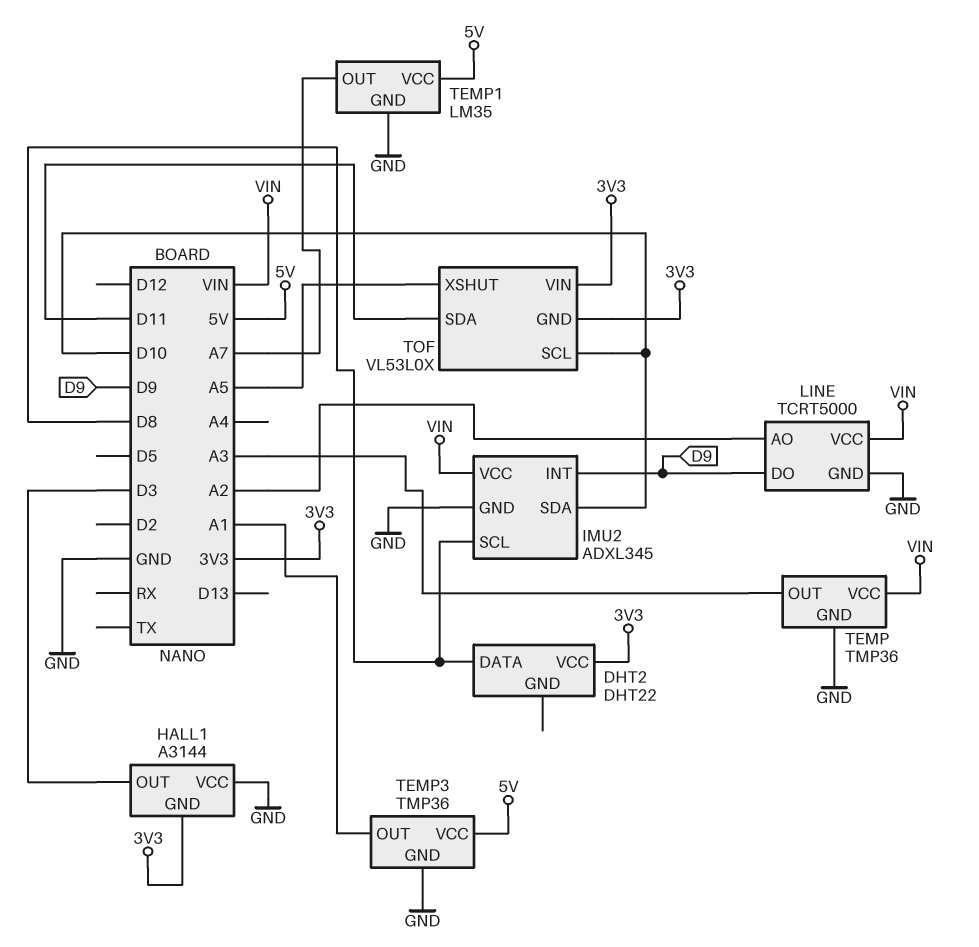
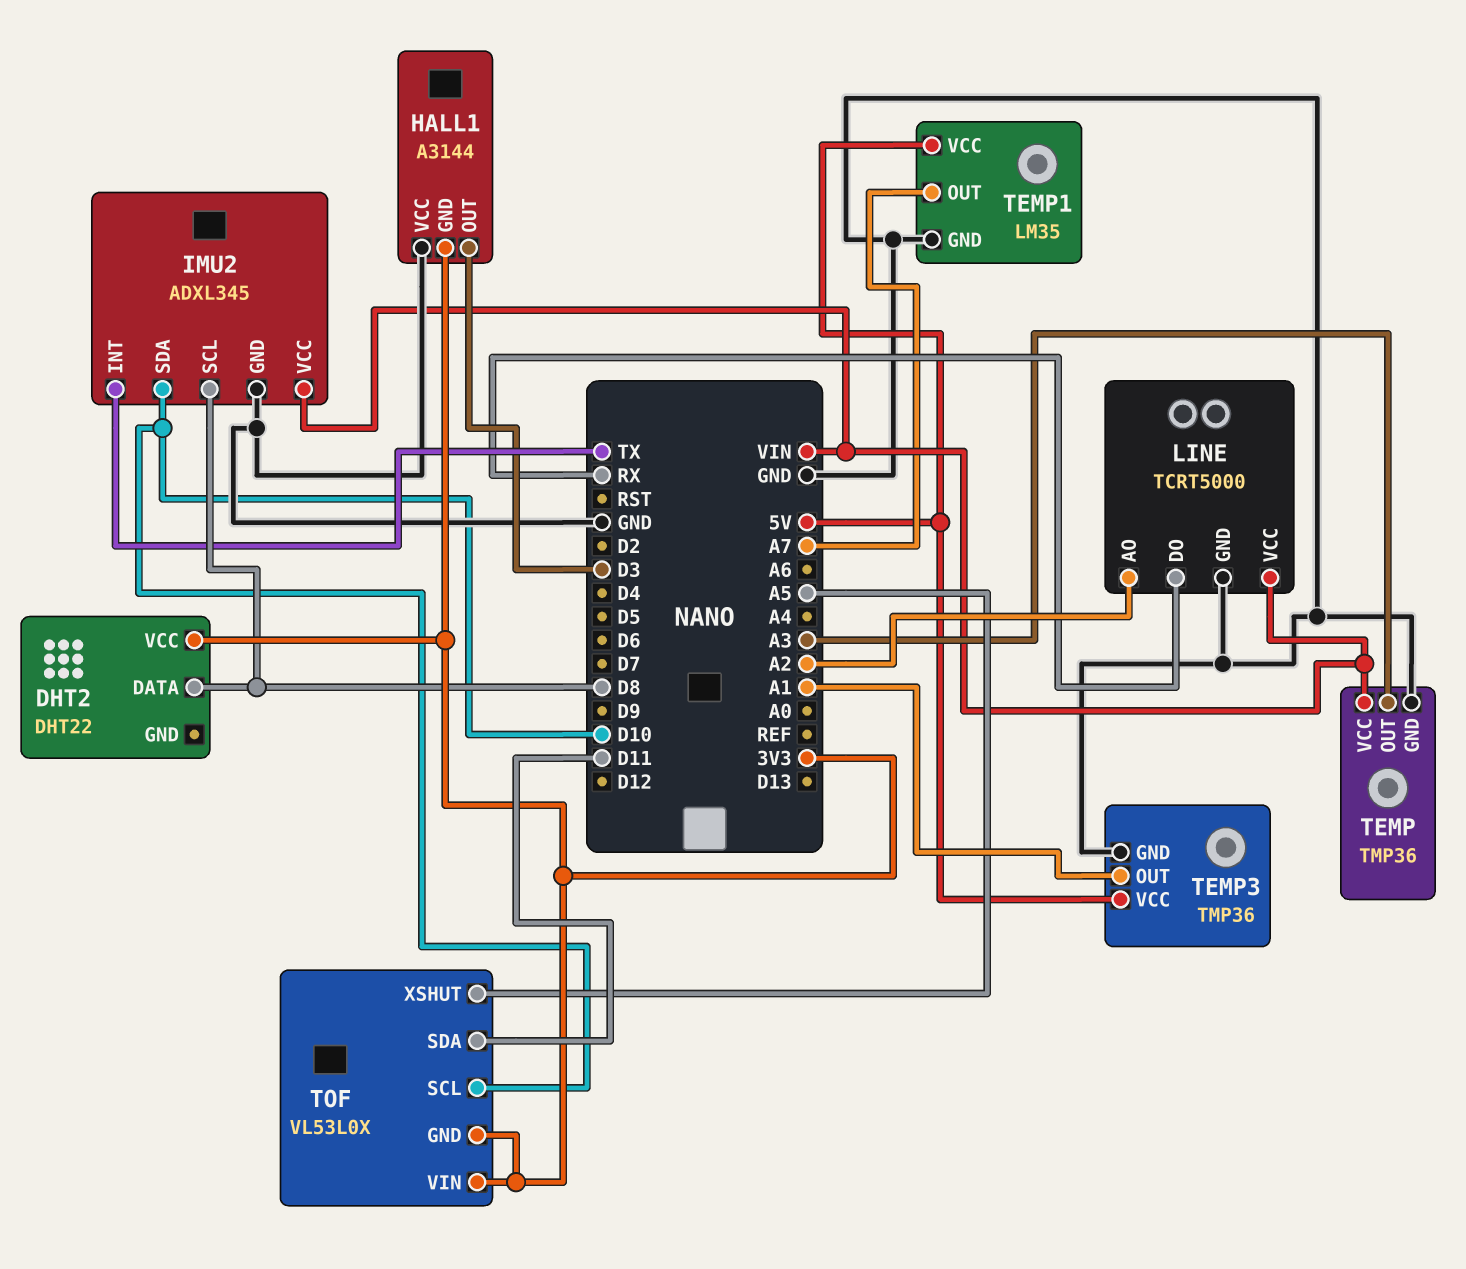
IMU2 pin INT: D9 -> TX
LINE pin DO: D9 -> RX

